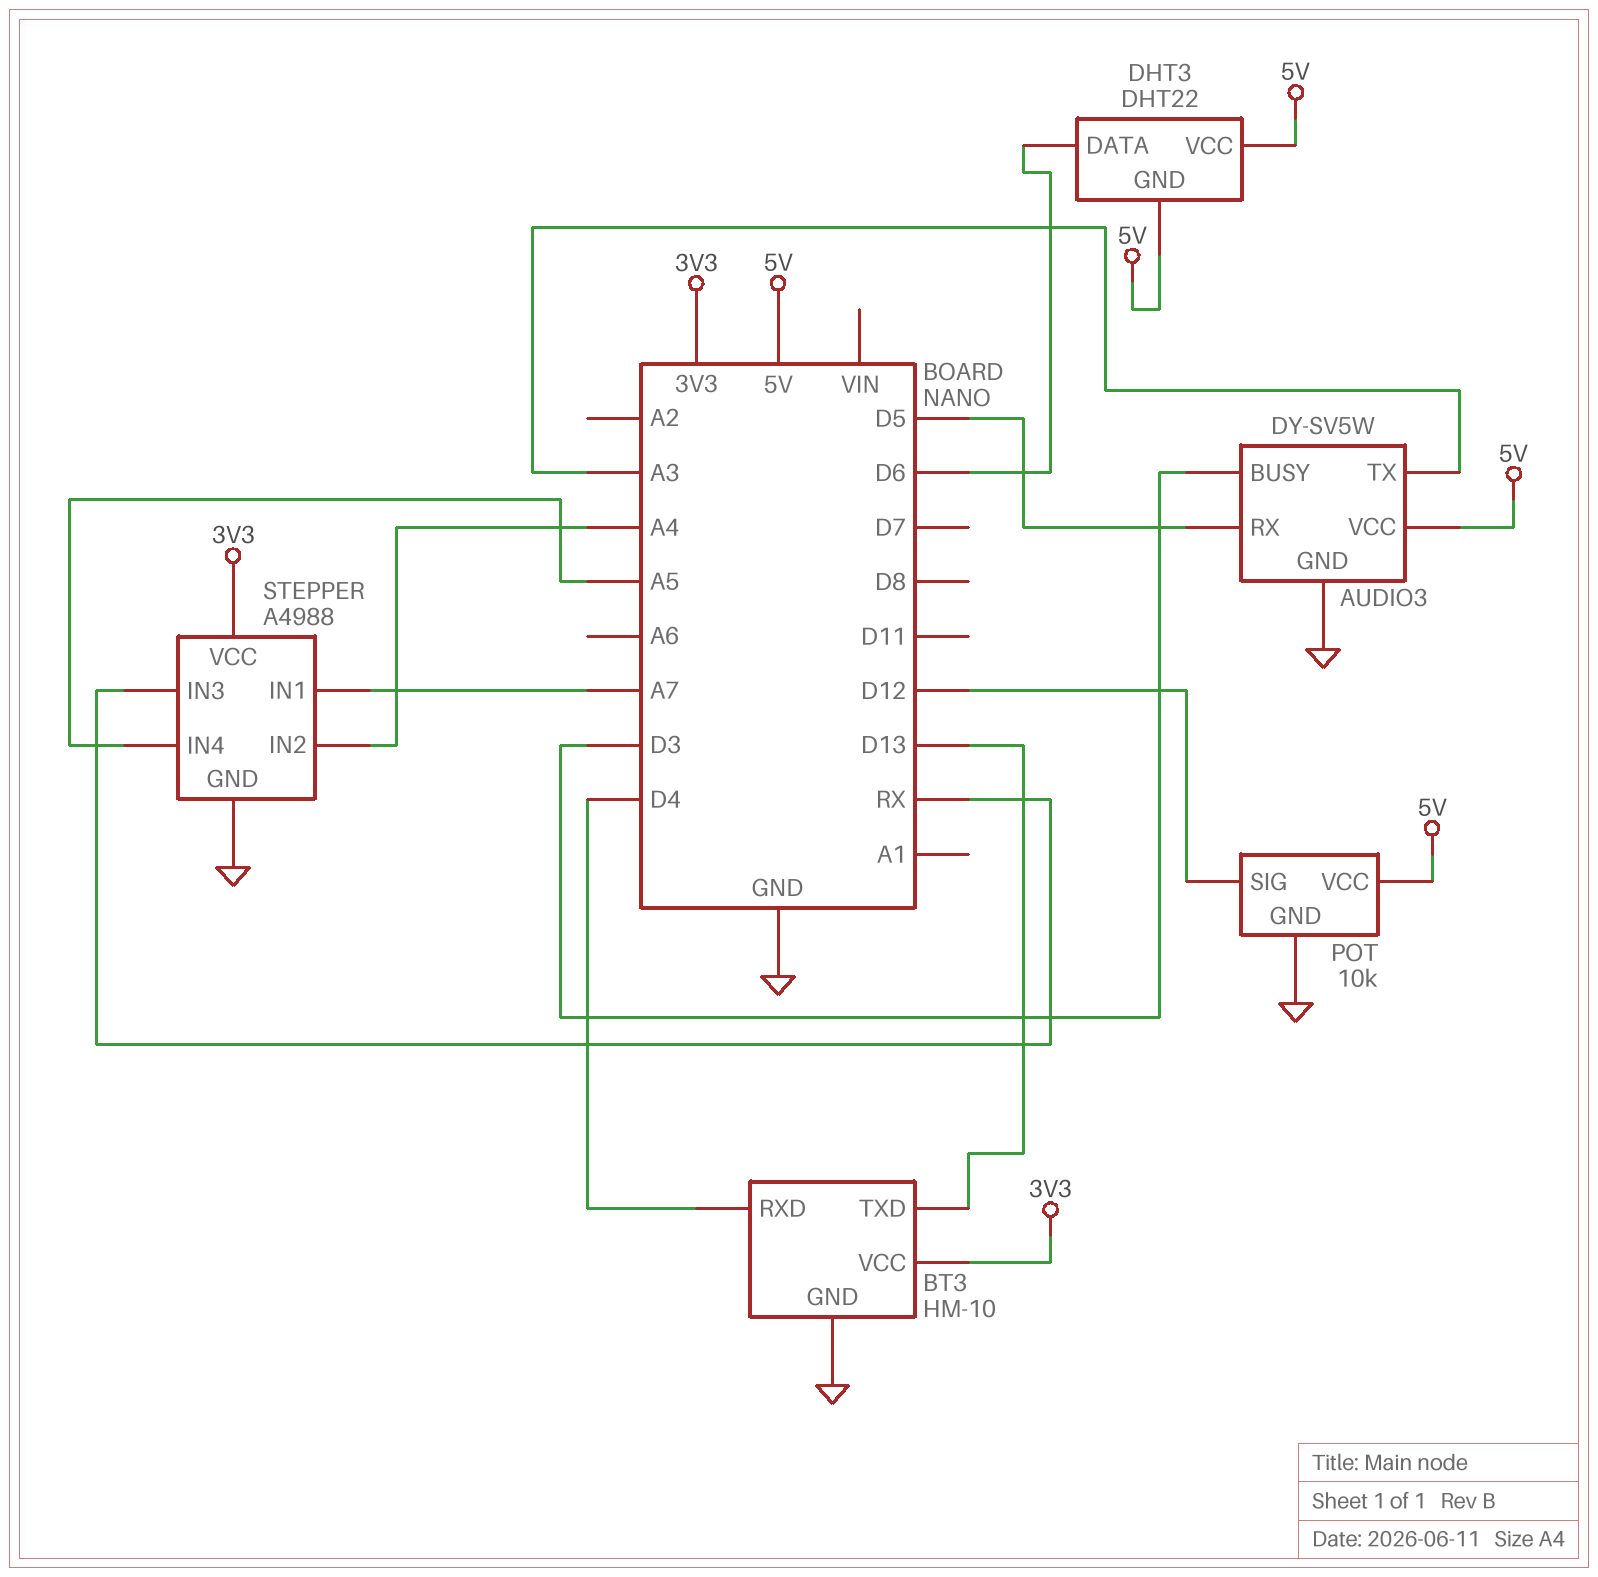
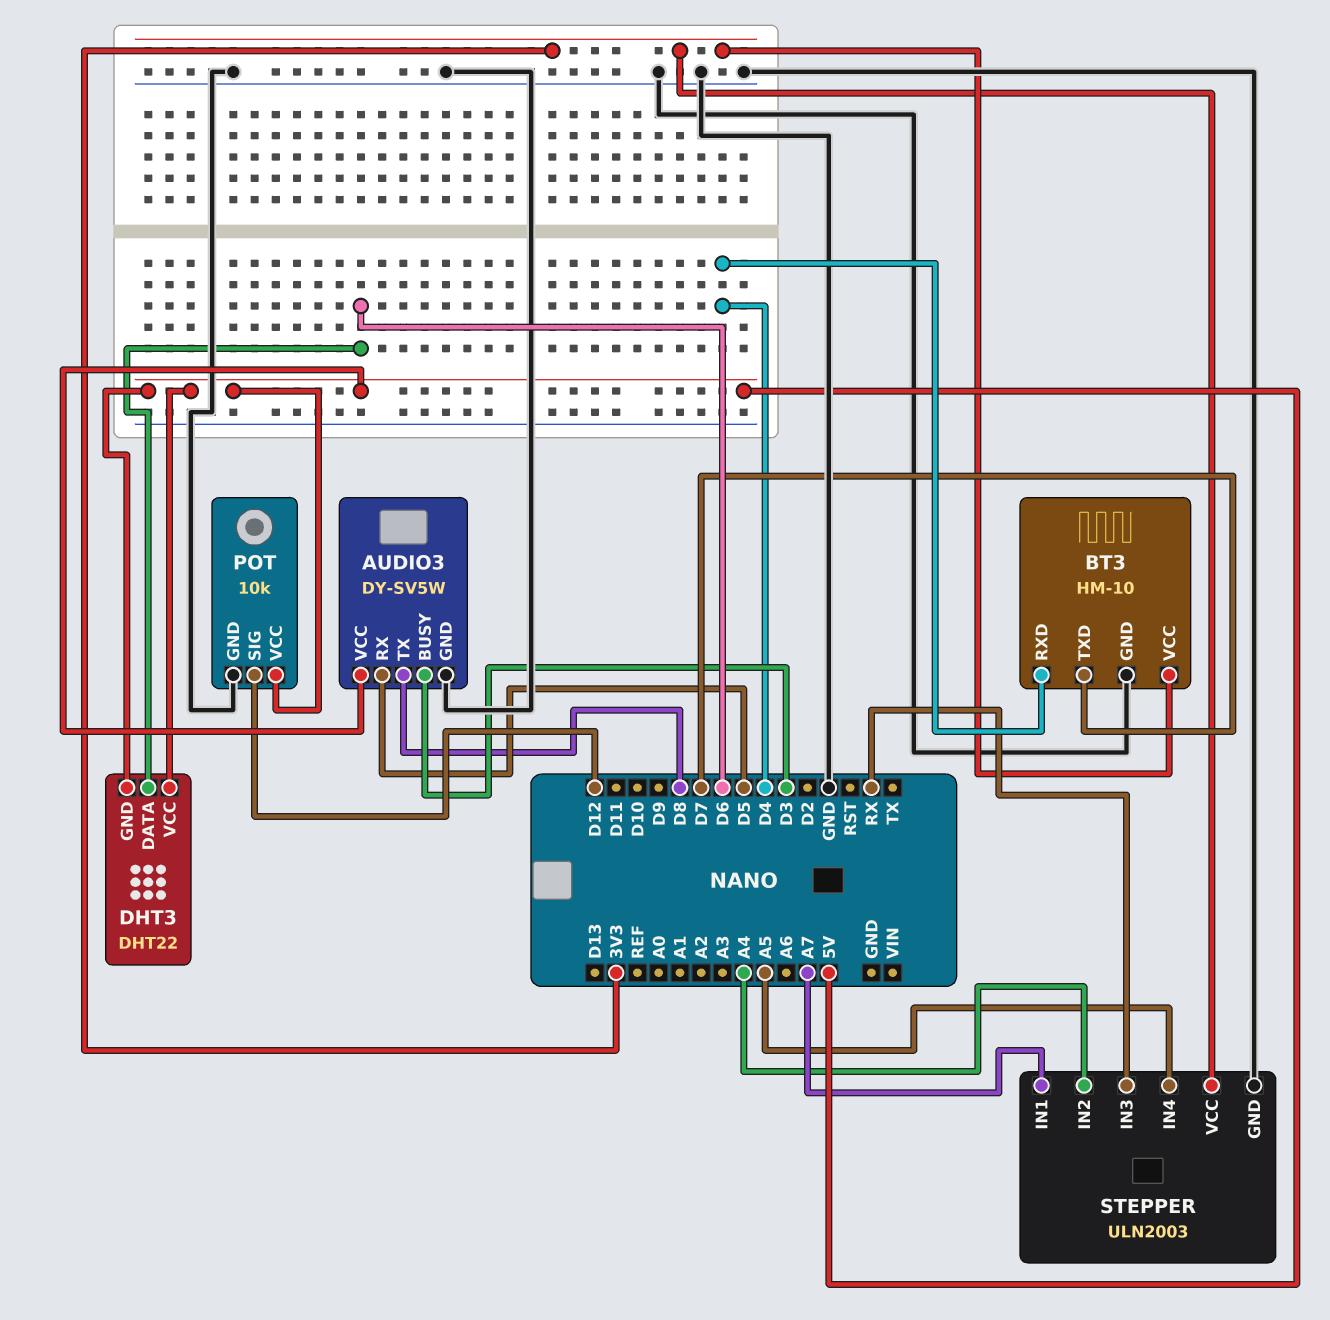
AUDIO3 pin TX: A3 -> D8
BT3 pin TXD: D13 -> D7
STEPPER: A4988 -> ULN2003

